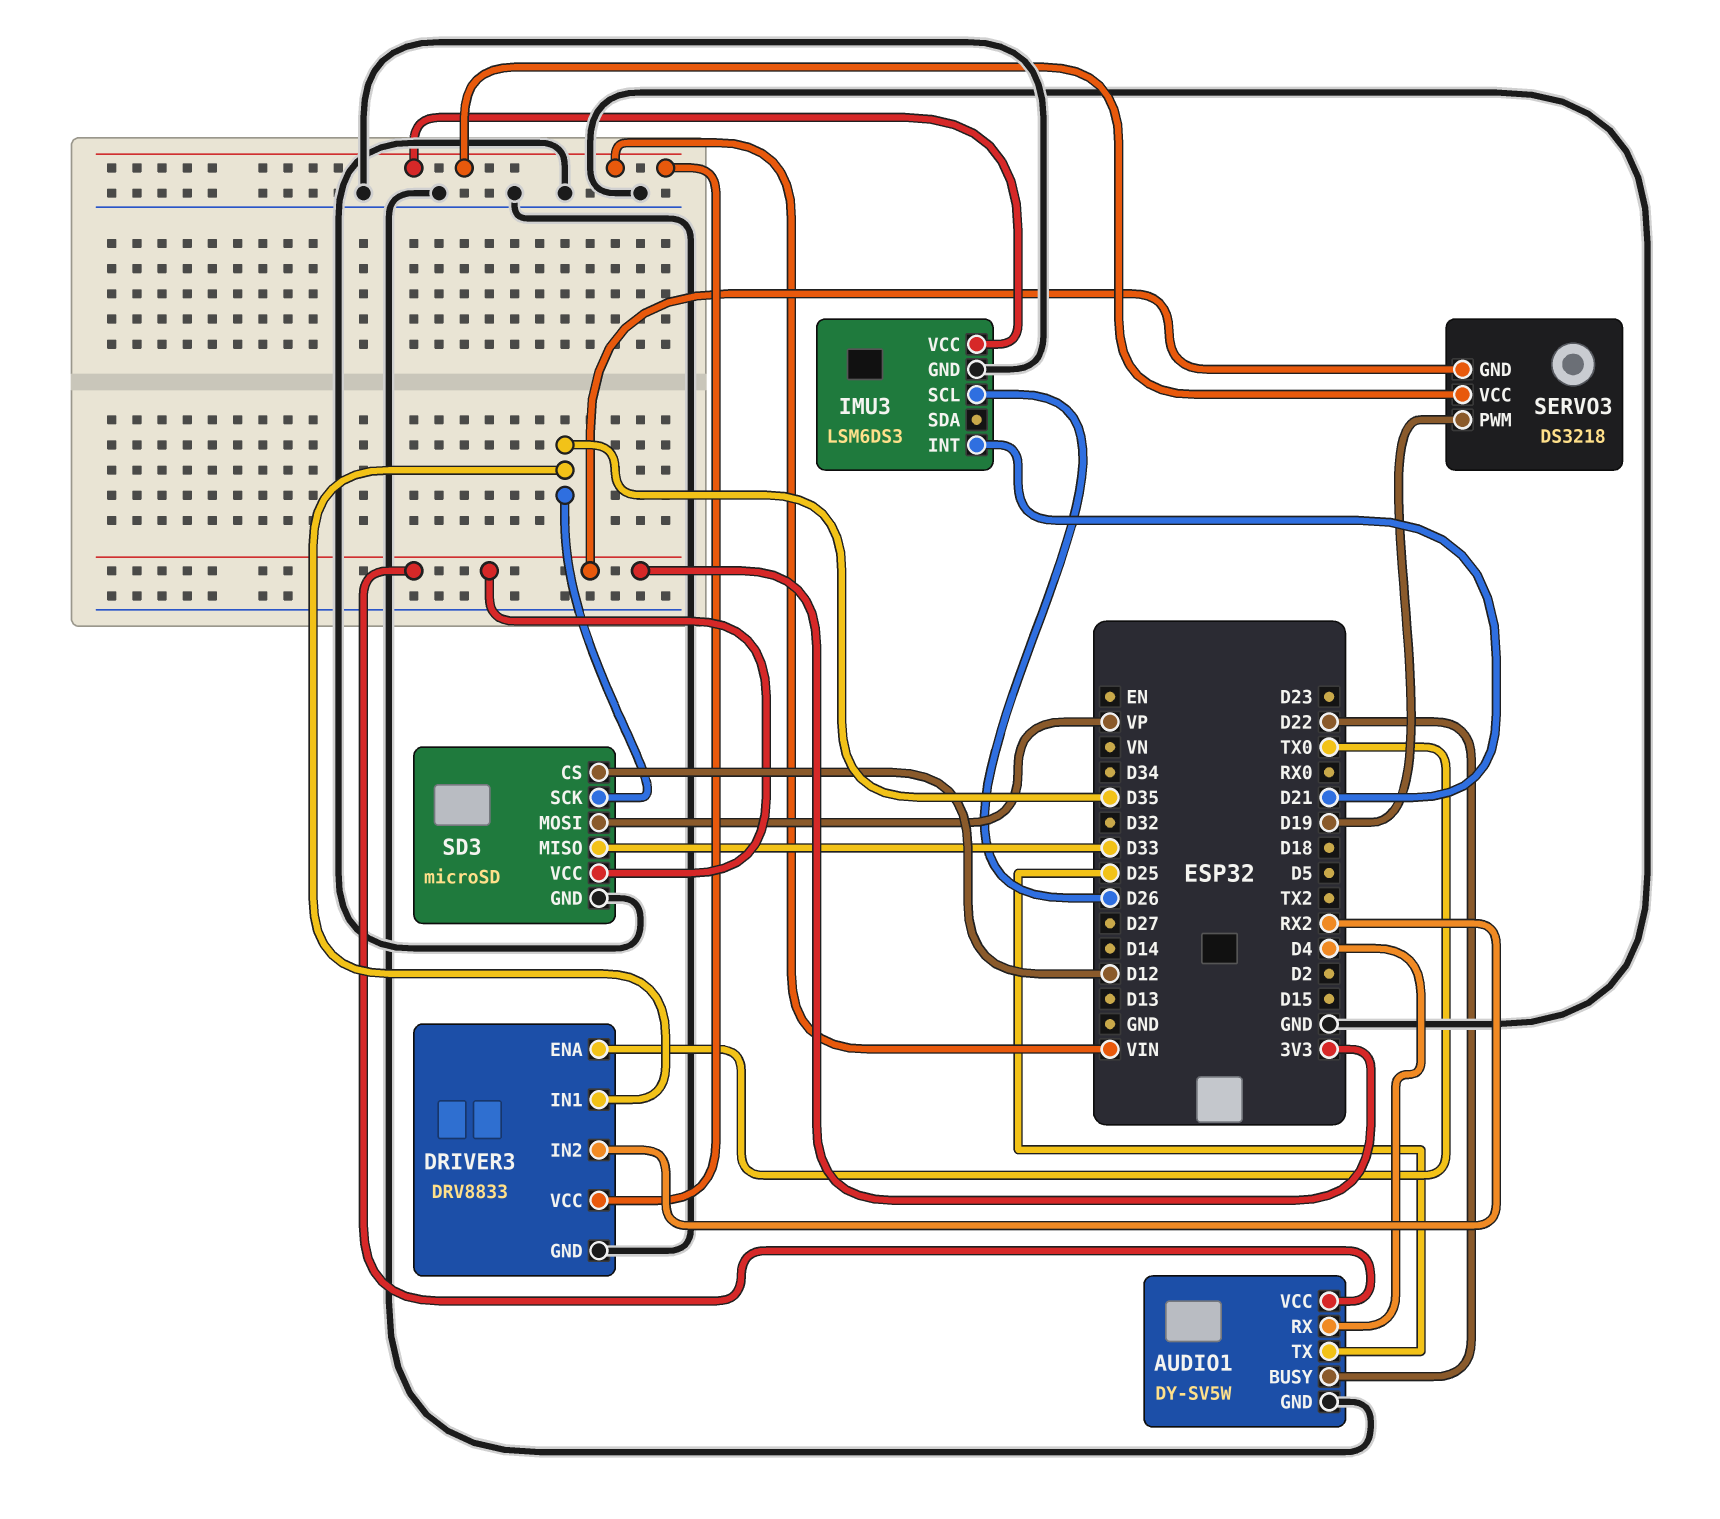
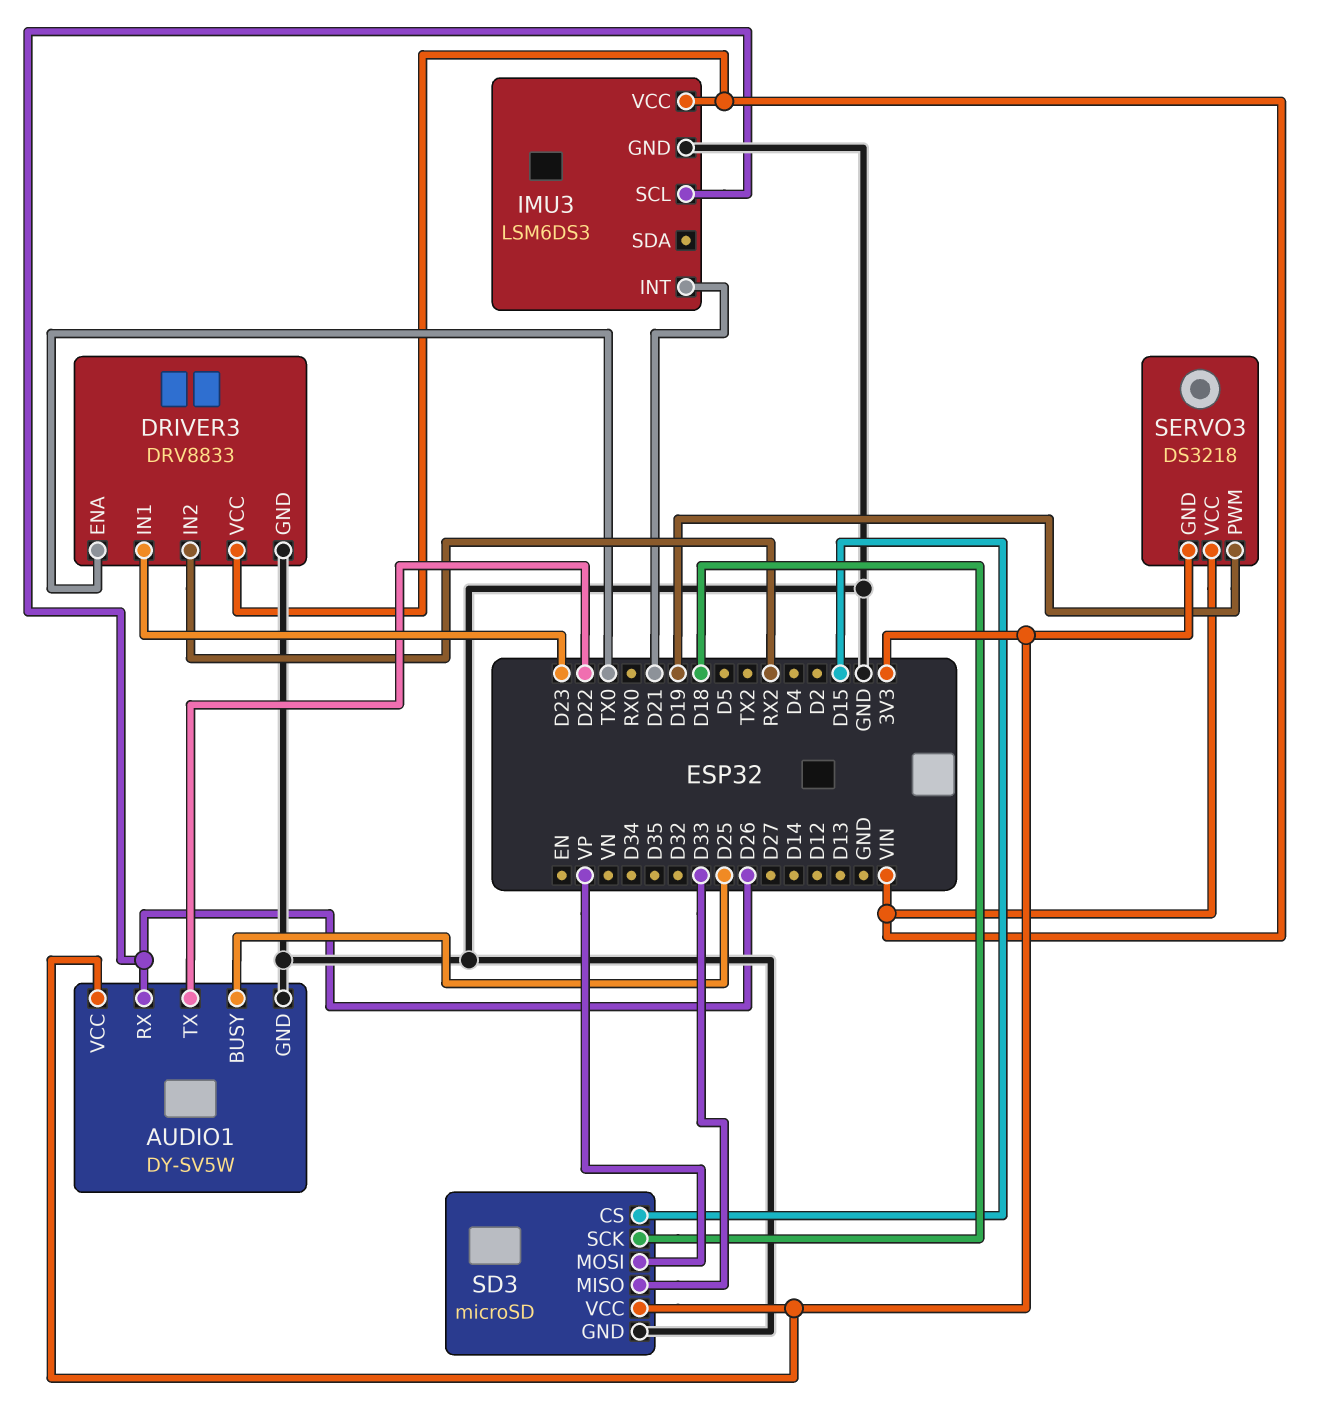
AUDIO1 pin BUSY: D22 -> D25
AUDIO1 pin RX: D4 -> D26
AUDIO1 pin TX: D25 -> D22
DRIVER3 pin IN1: D35 -> D23
SD3 pin CS: D12 -> D15
SD3 pin SCK: D35 -> D18

